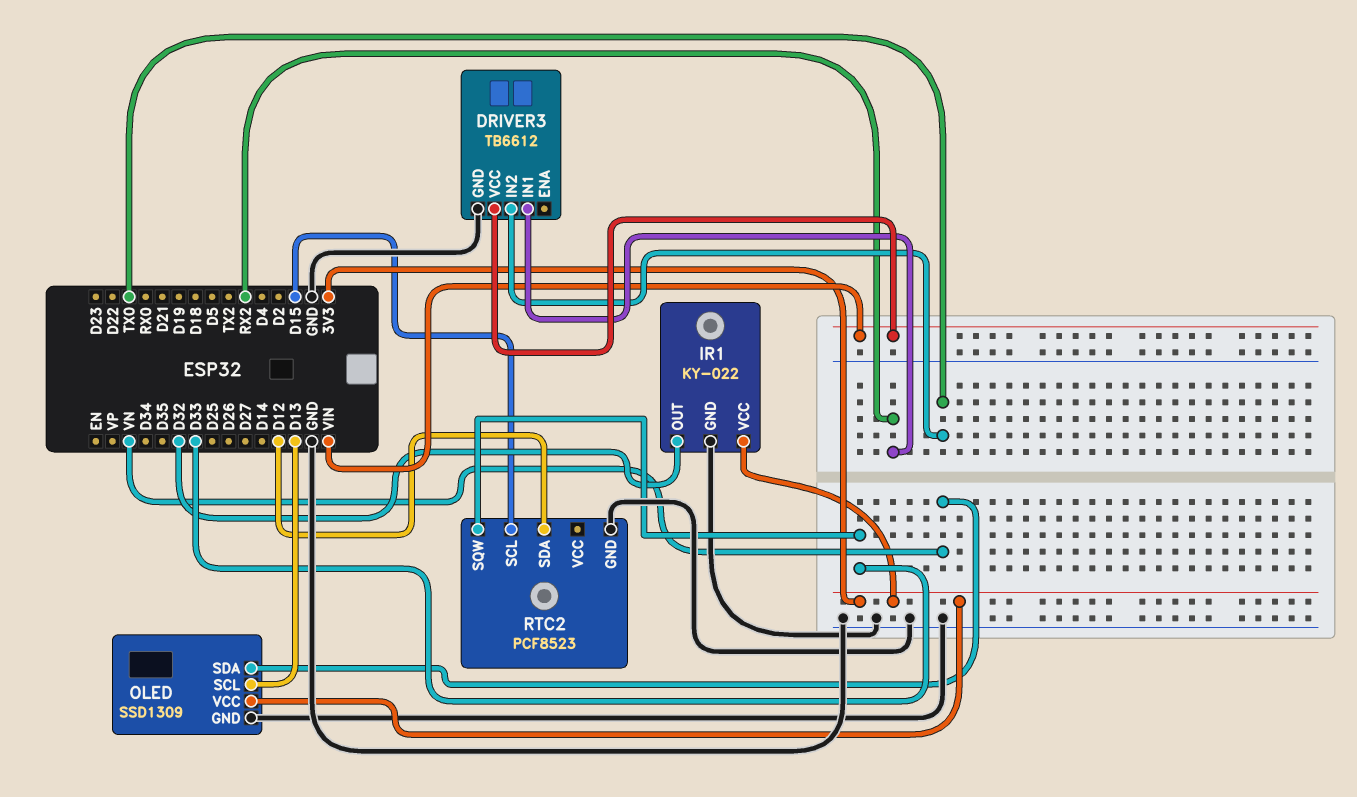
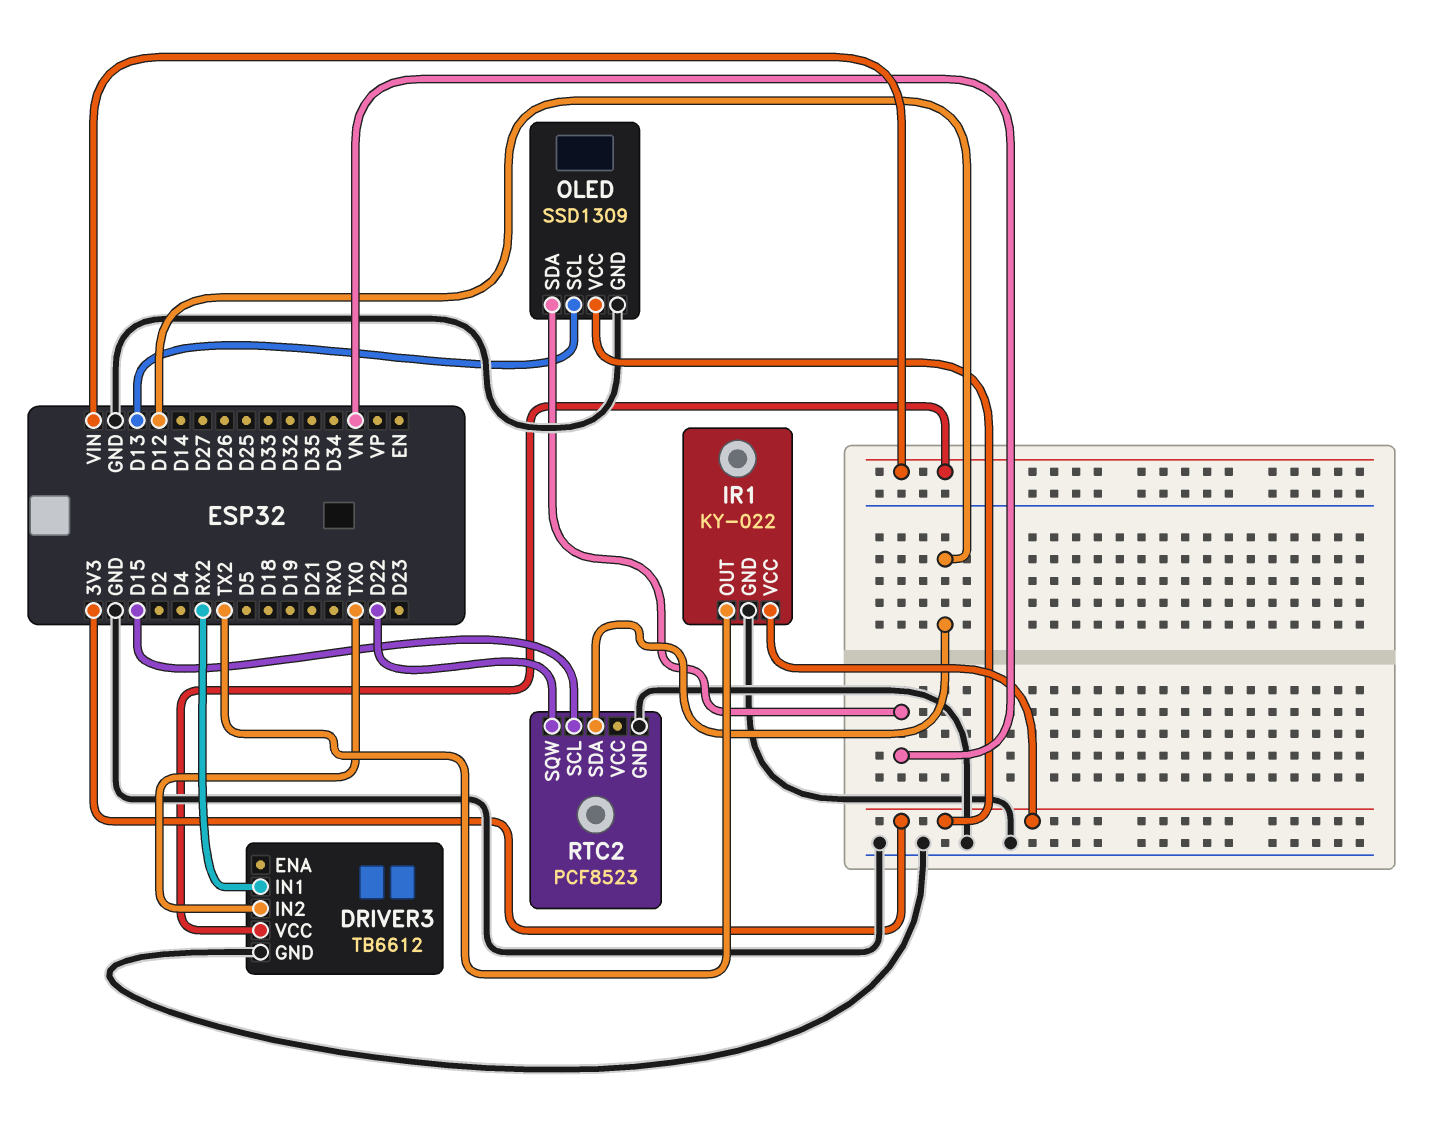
IR1 pin OUT: D32 -> TX2
RTC2 pin SQW: D33 -> D22

